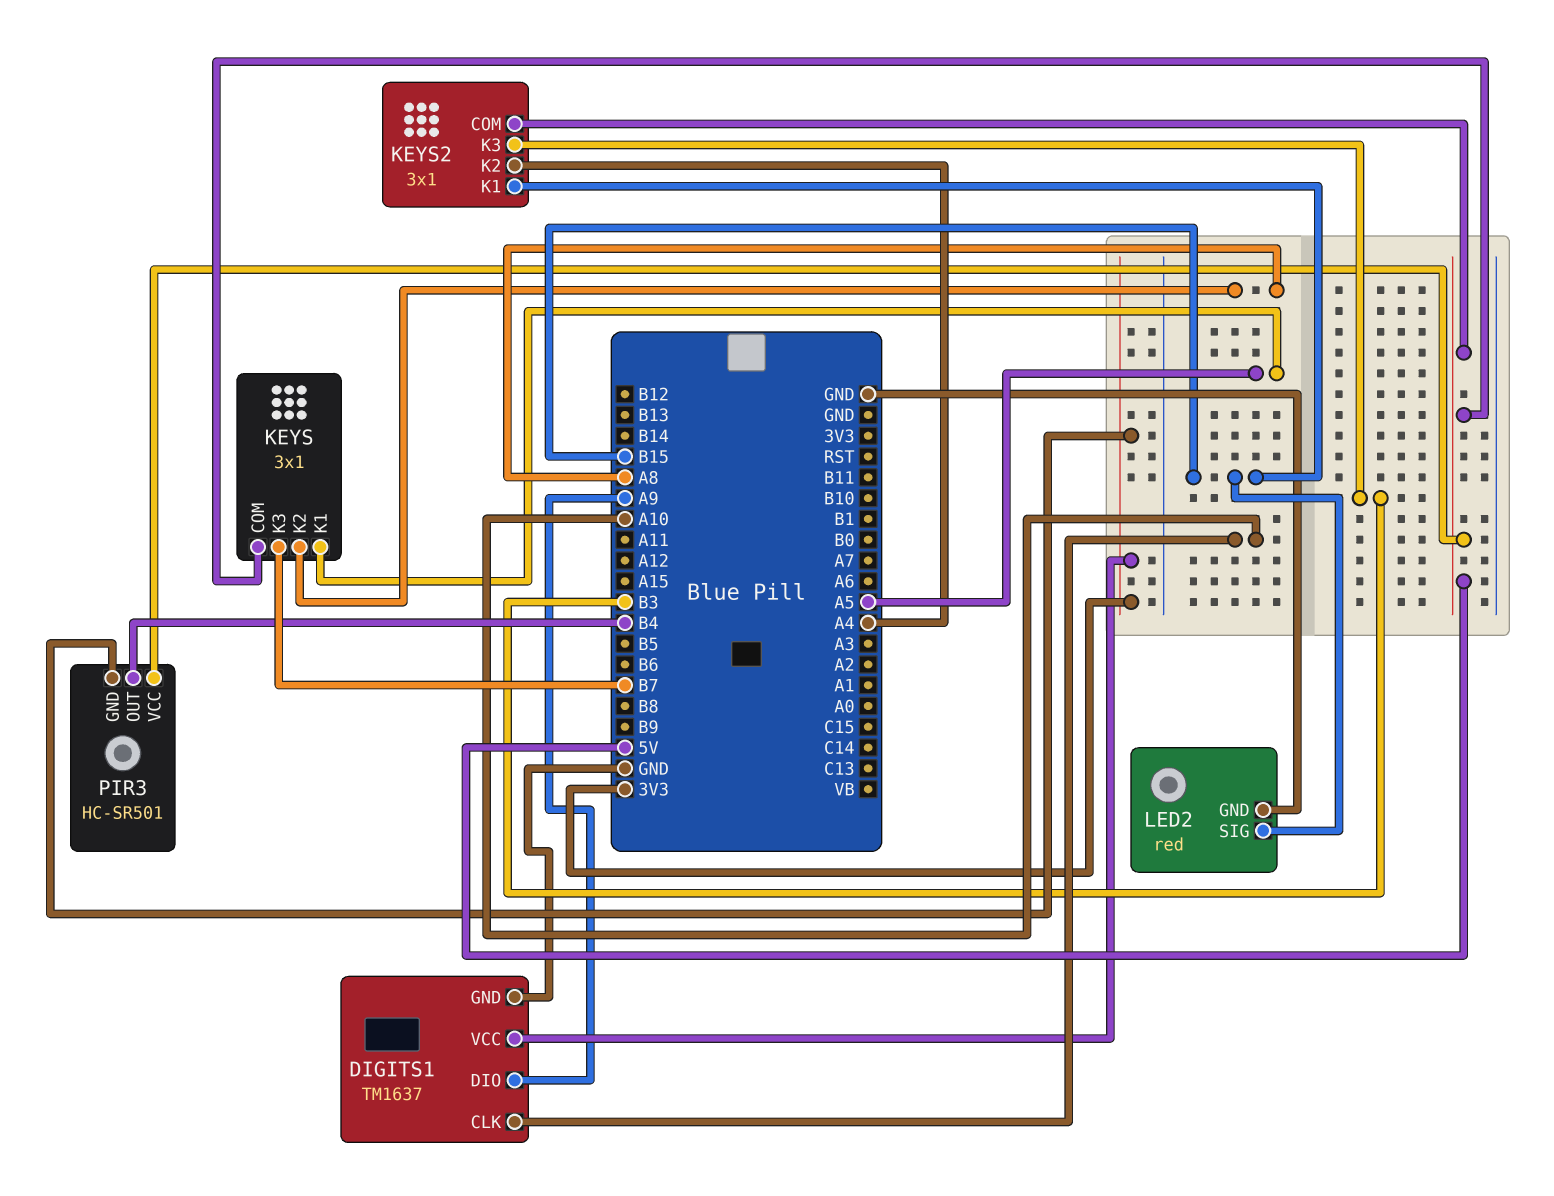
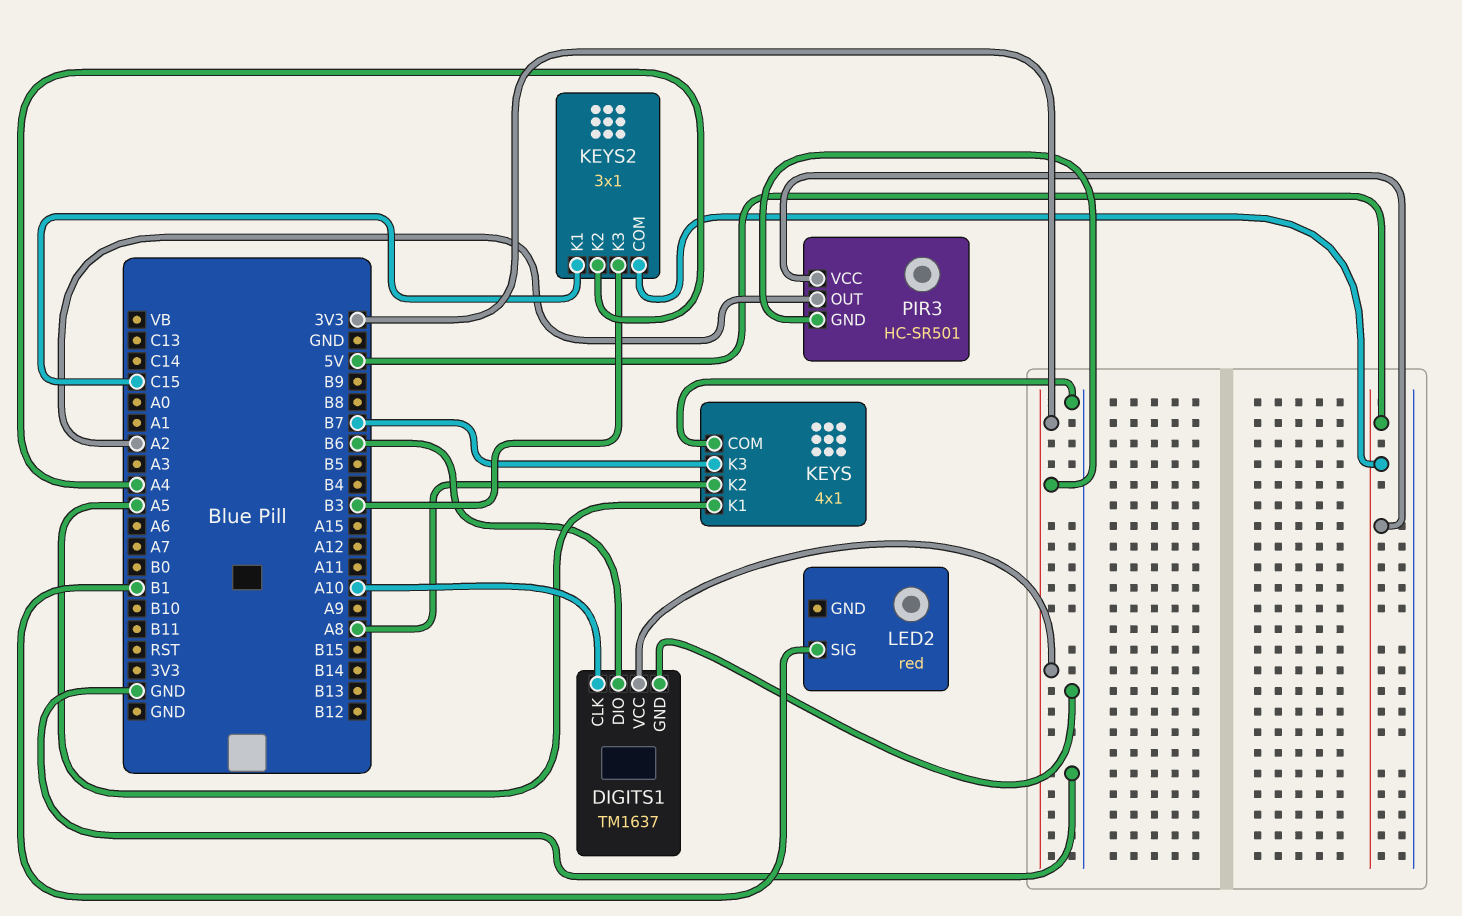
DIGITS1 pin DIO: A9 -> B6
KEYS: 3x1 -> 4x1
KEYS pin COM: 5V -> GND
KEYS2 pin K1: B15 -> C15
LED2 pin GND: GND -> none
LED2 pin SIG: B15 -> B1
PIR3 pin OUT: B4 -> A2

